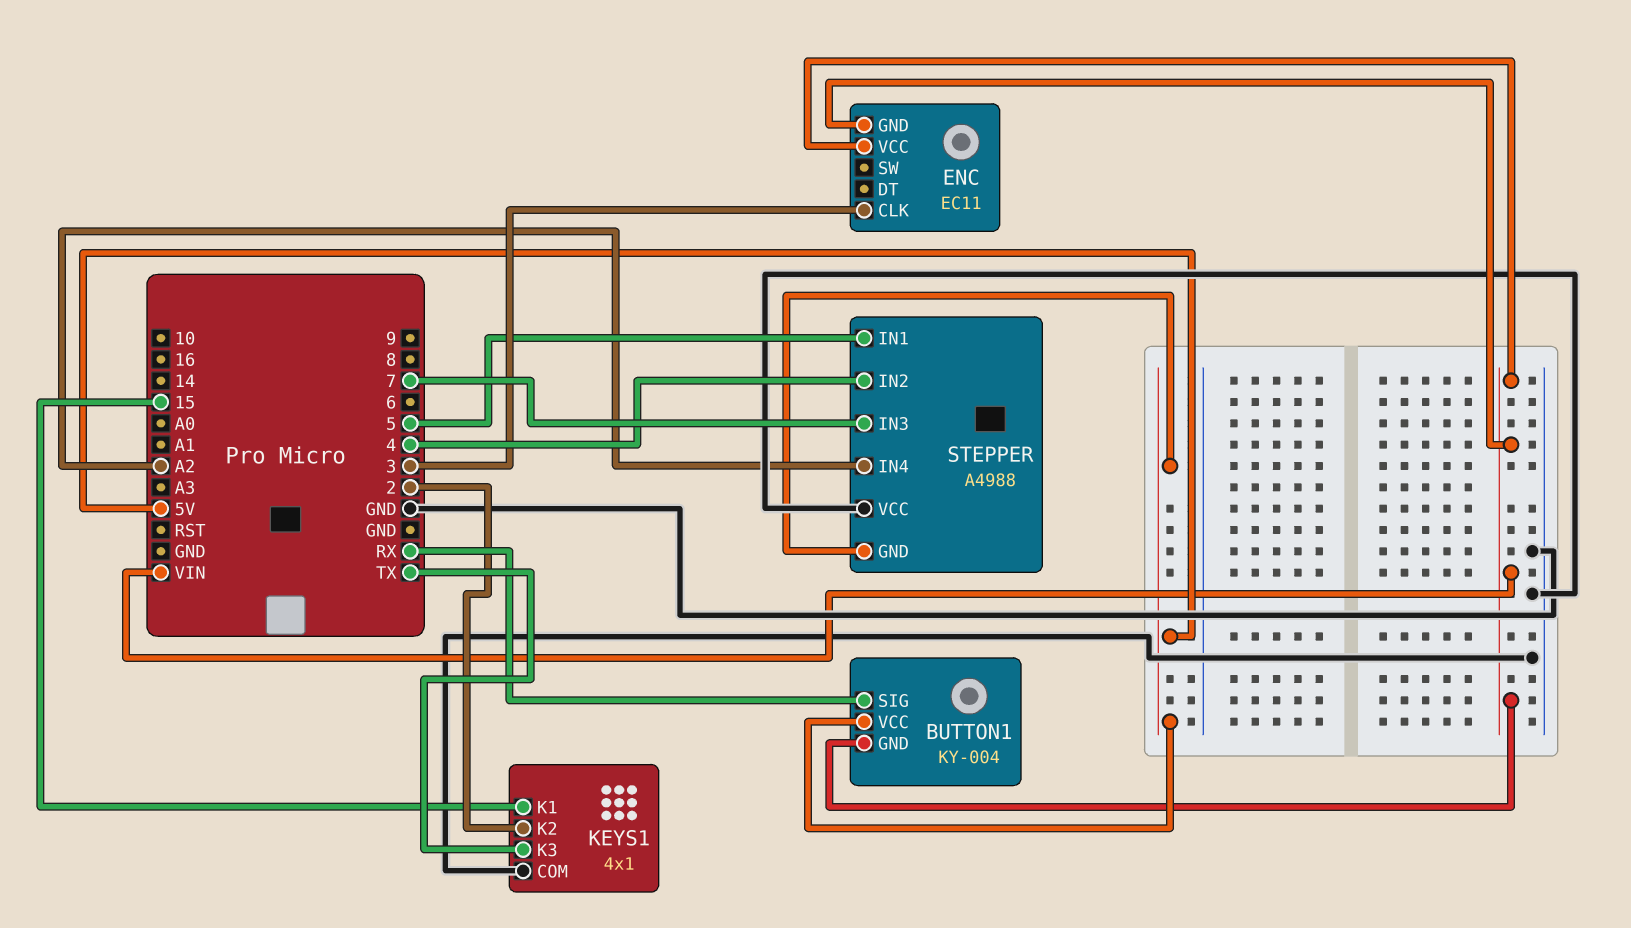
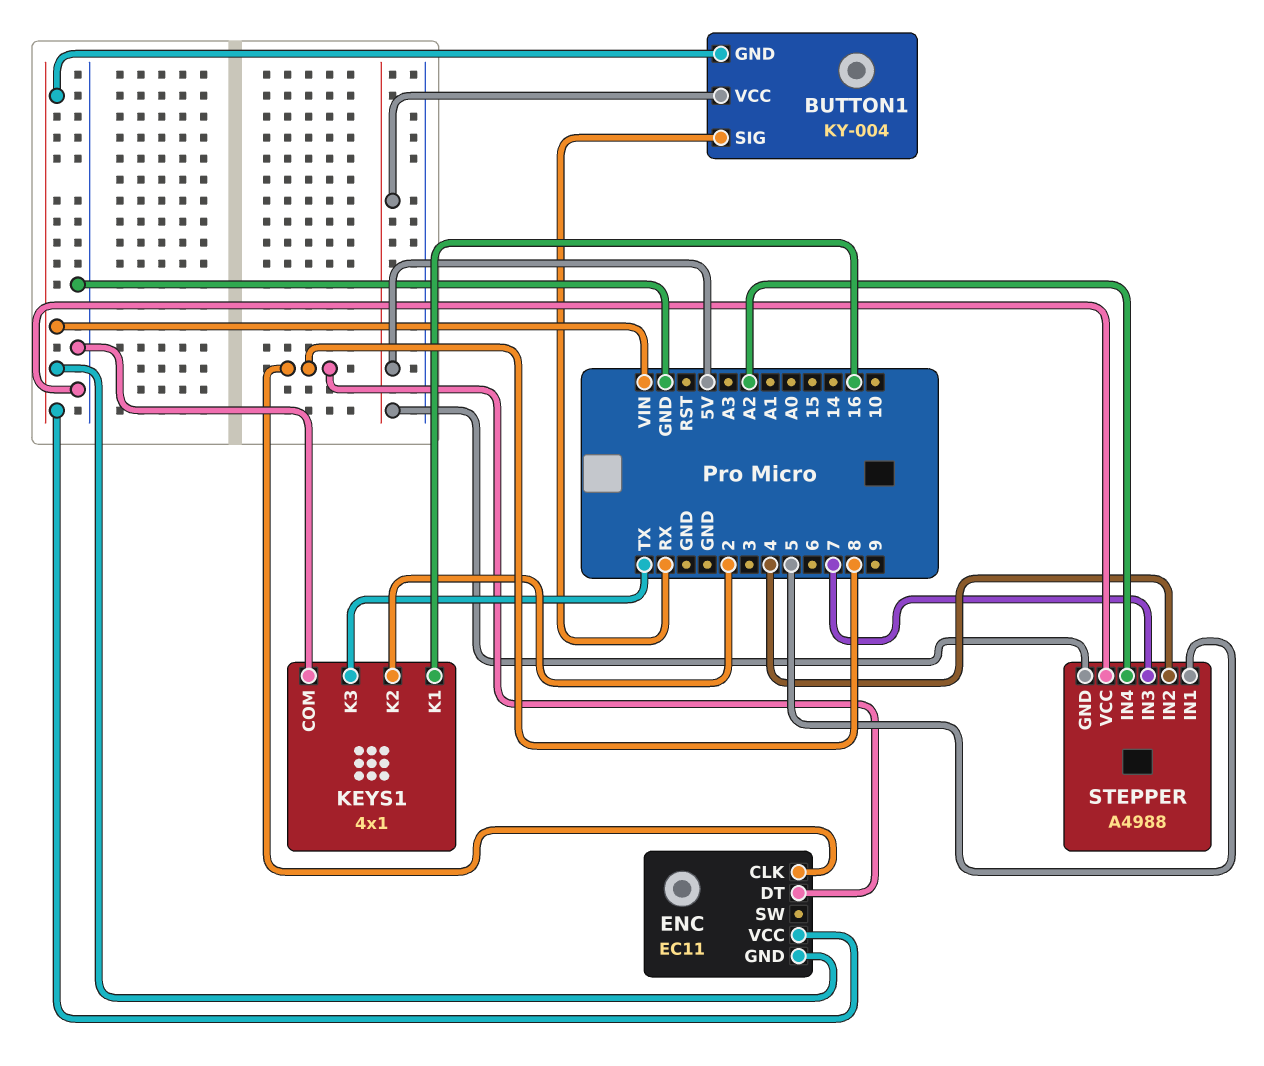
ENC pin CLK: 3 -> 8
ENC pin DT: none -> 8
KEYS1 pin K1: 15 -> 16

